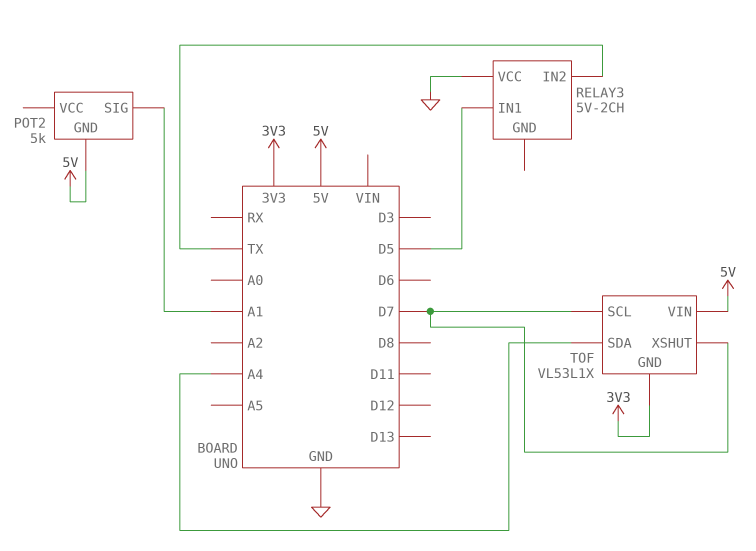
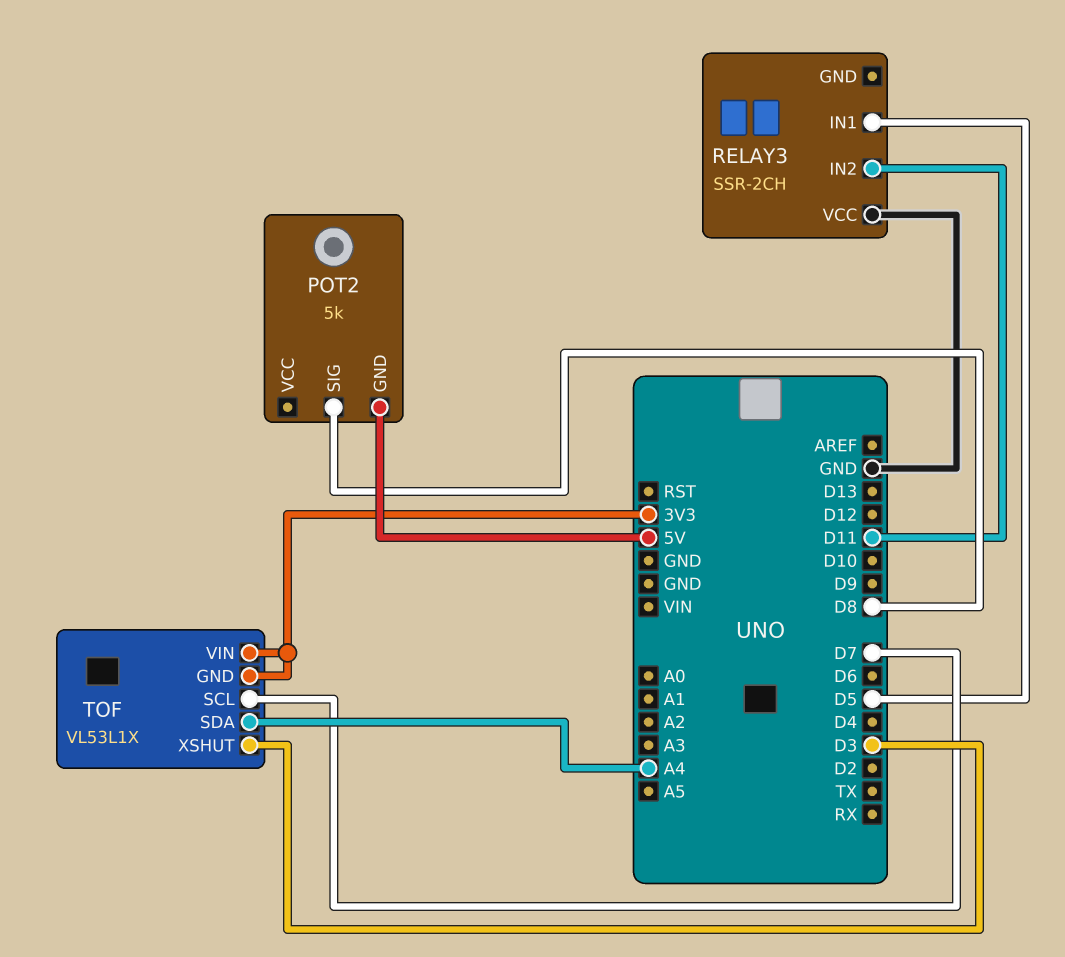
POT2 pin SIG: A1 -> D8
RELAY3: 5V-2CH -> SSR-2CH
RELAY3 pin IN2: TX -> D11
TOF pin VIN: 5V -> 3V3
TOF pin XSHUT: D7 -> D3

